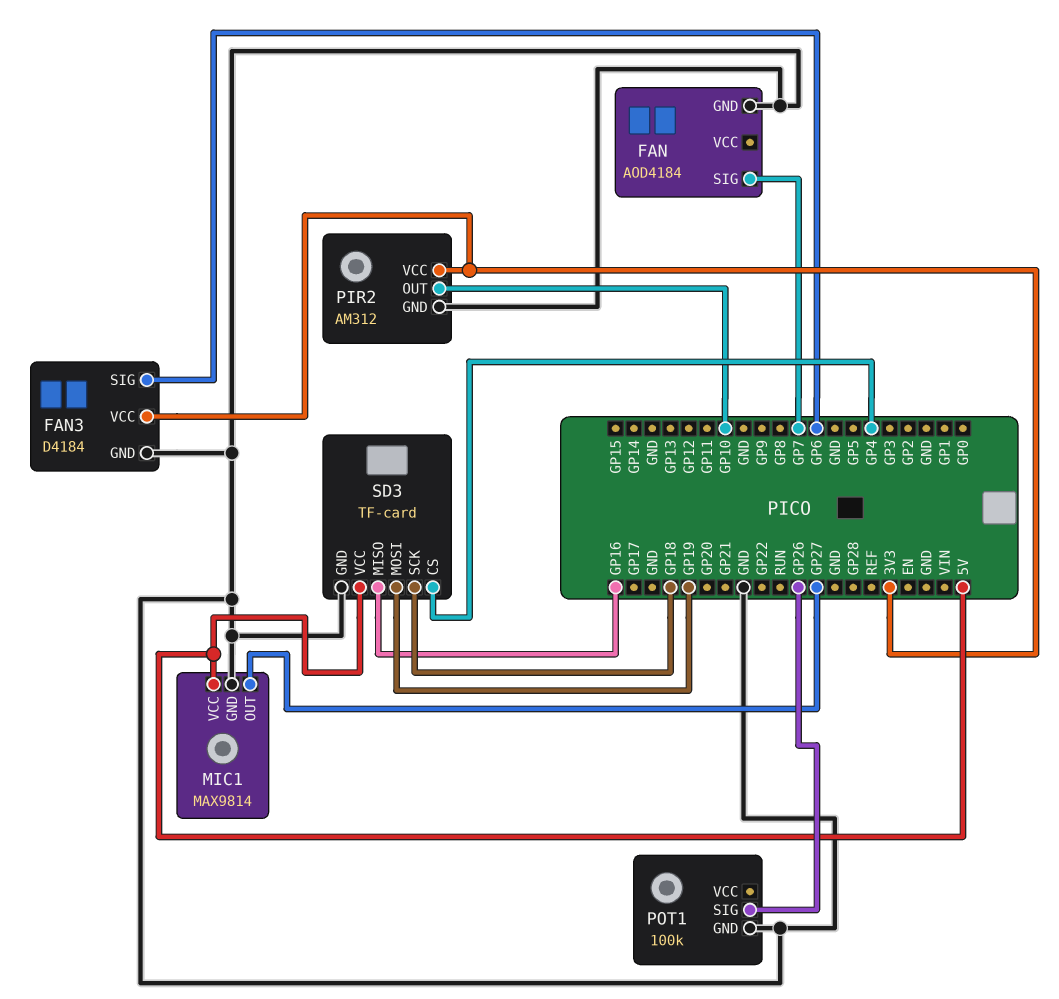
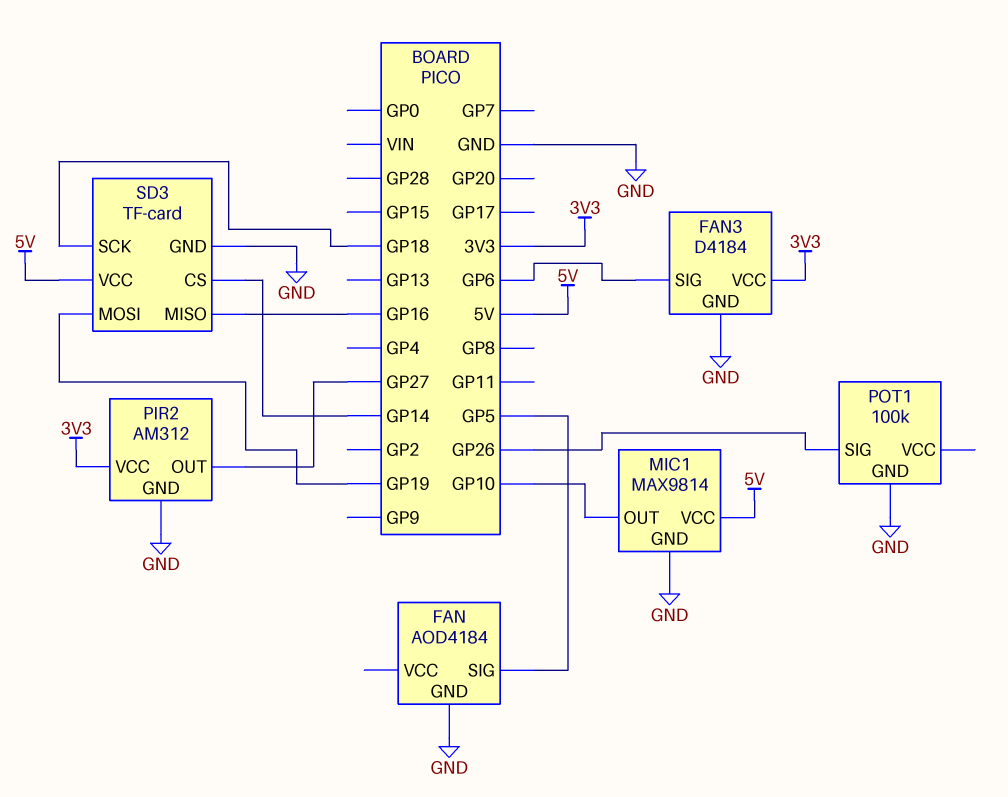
FAN pin SIG: GP7 -> GP5
MIC1 pin OUT: GP27 -> GP10
PIR2 pin OUT: GP10 -> GP27
SD3 pin CS: GP4 -> GP14

